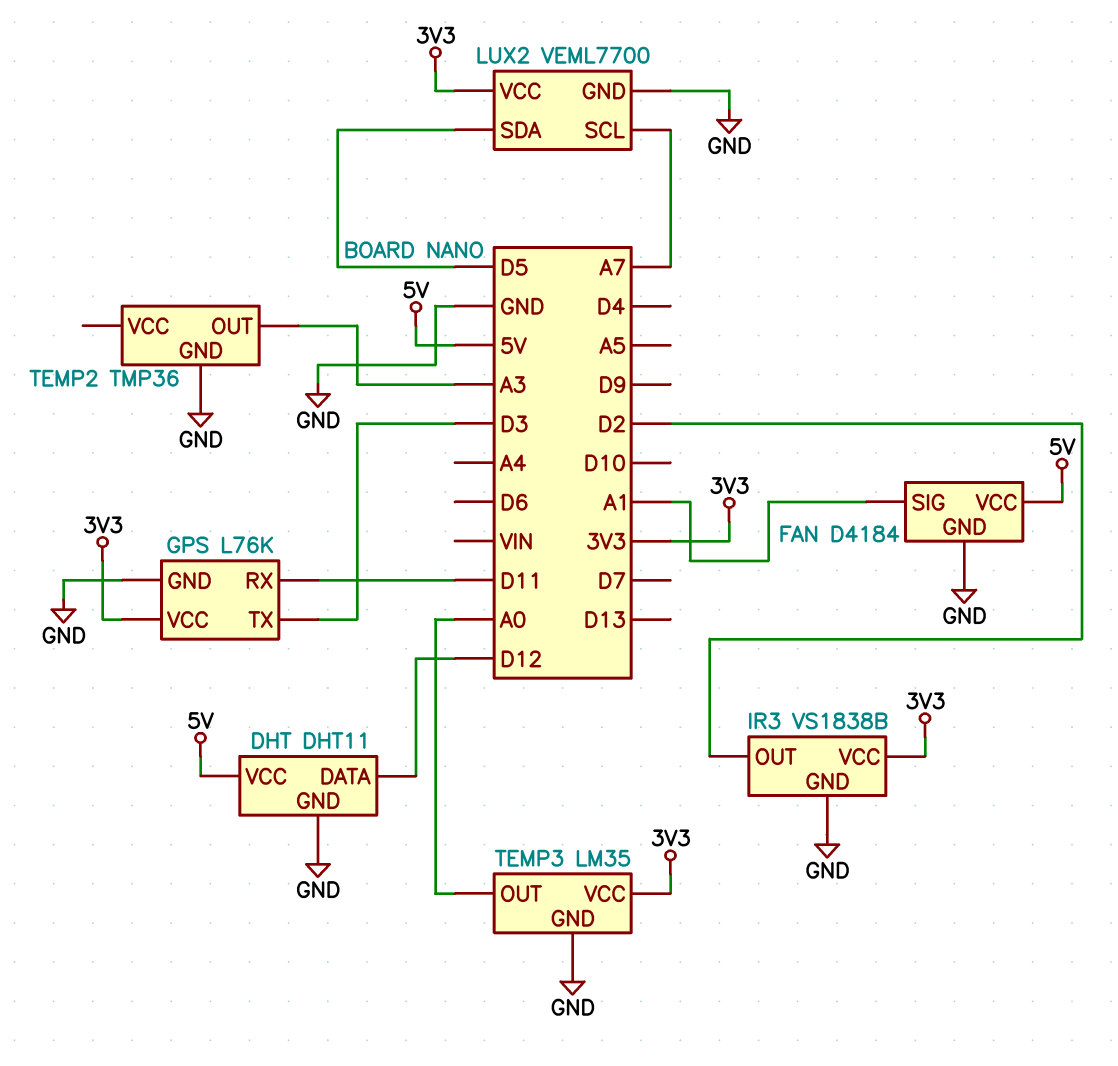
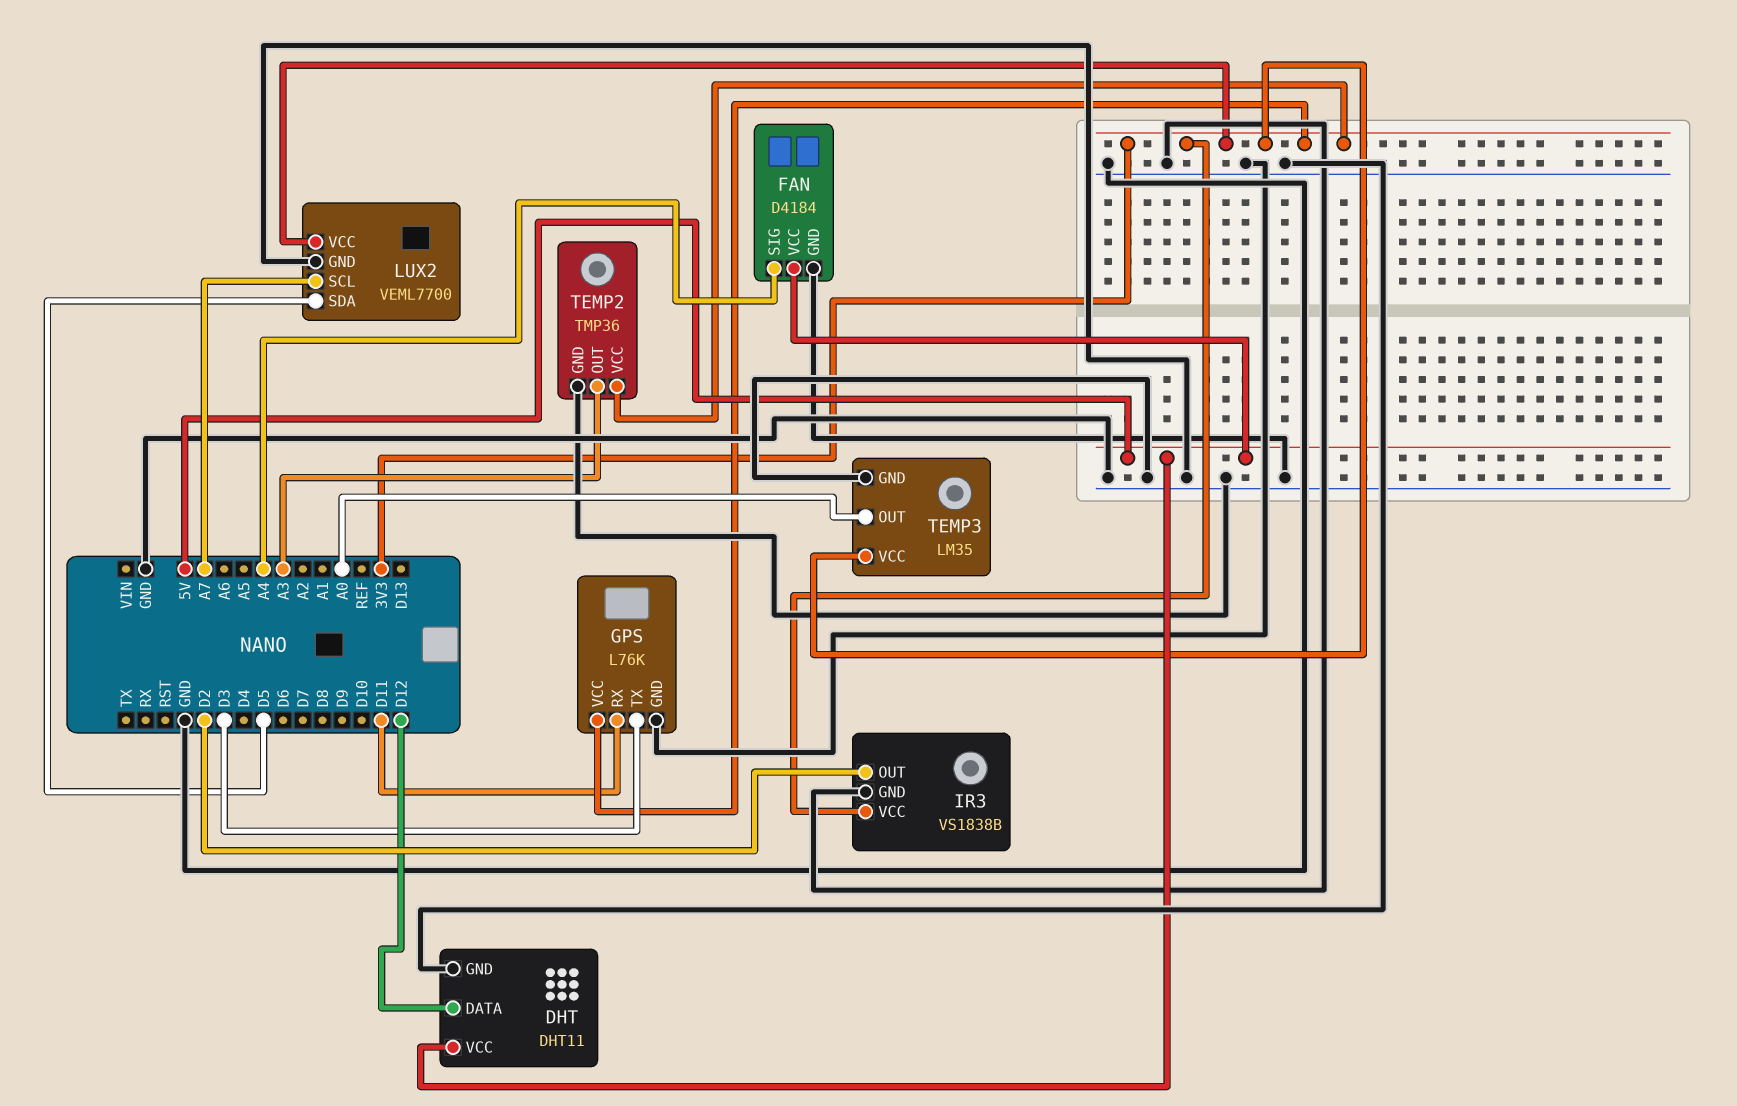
FAN pin SIG: A1 -> A4
TEMP2 pin VCC: none -> 3V3

